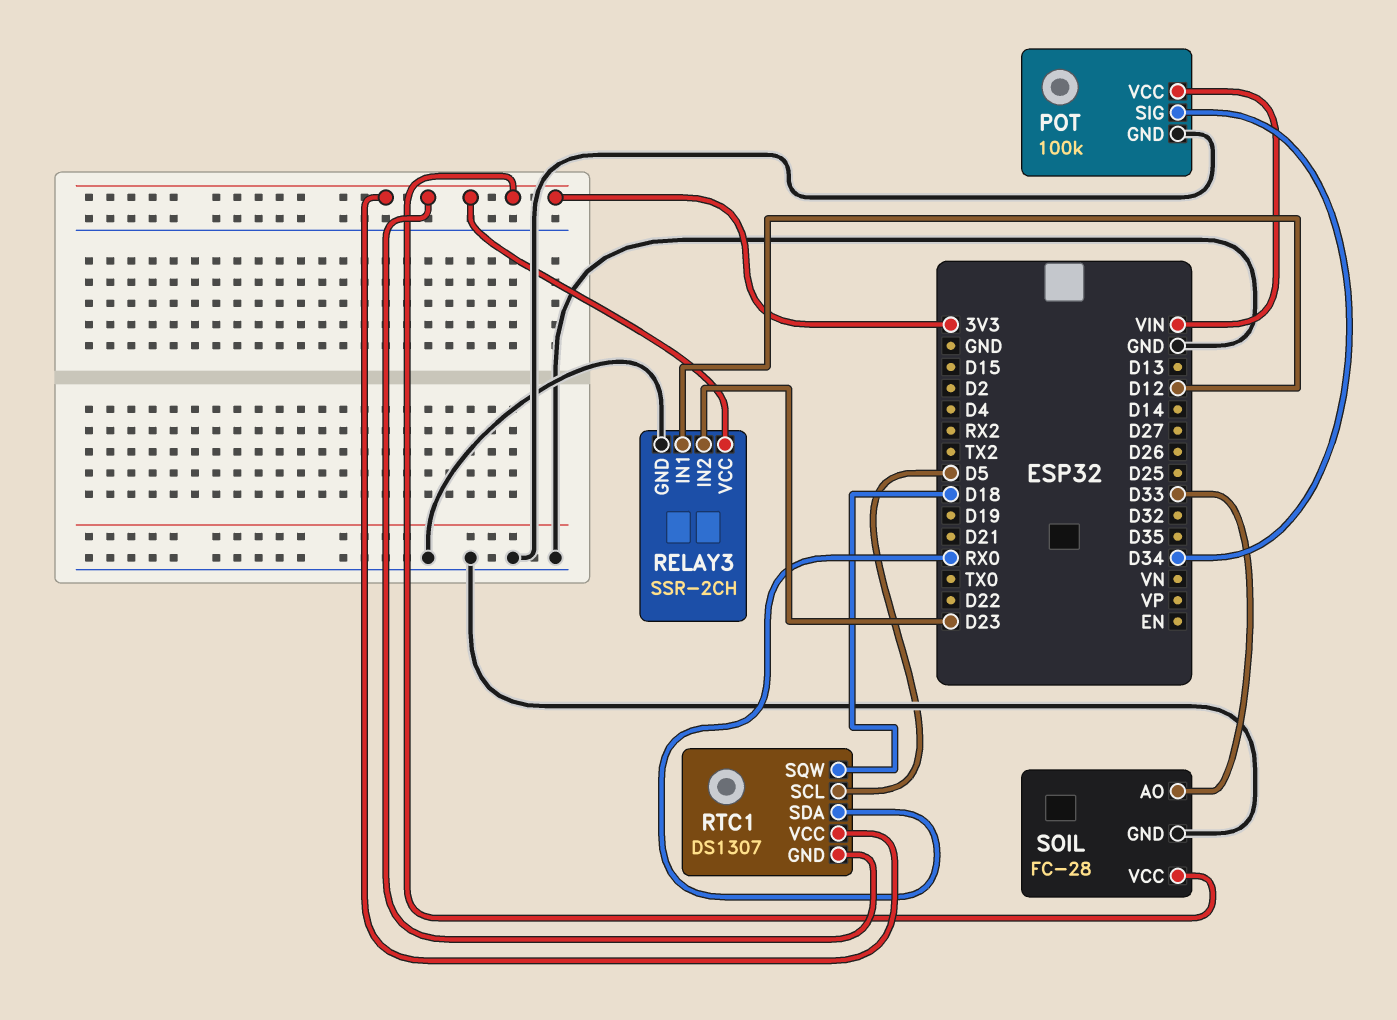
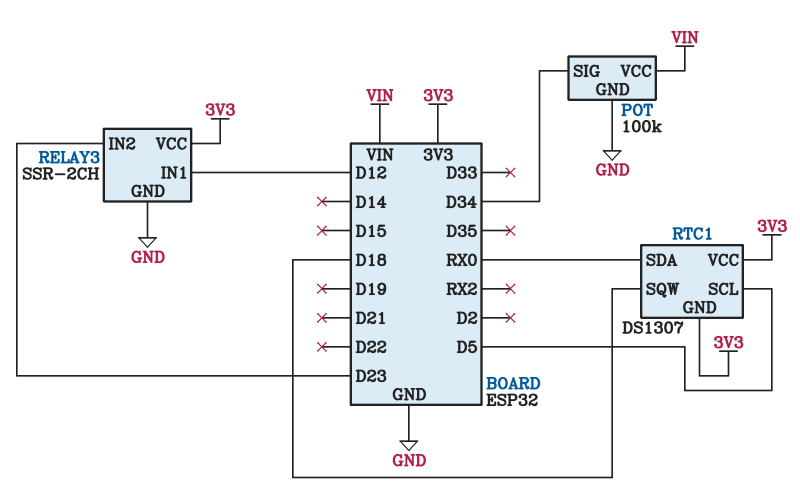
SOIL: FC-28 -> none
SOIL pin AO: D33 -> none
SOIL pin GND: GND -> none
SOIL pin VCC: 3V3 -> none

